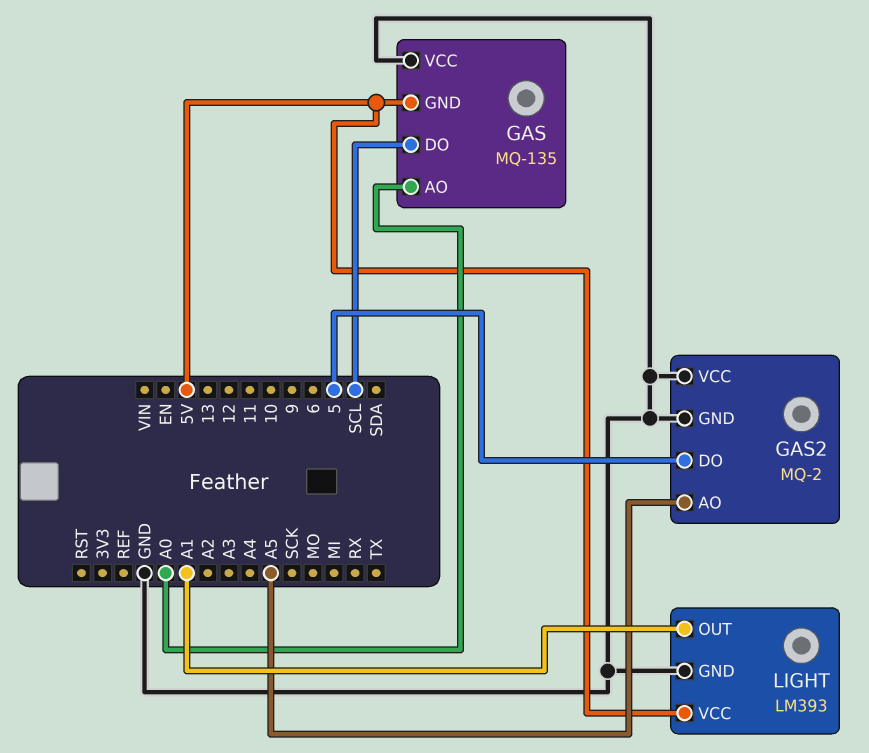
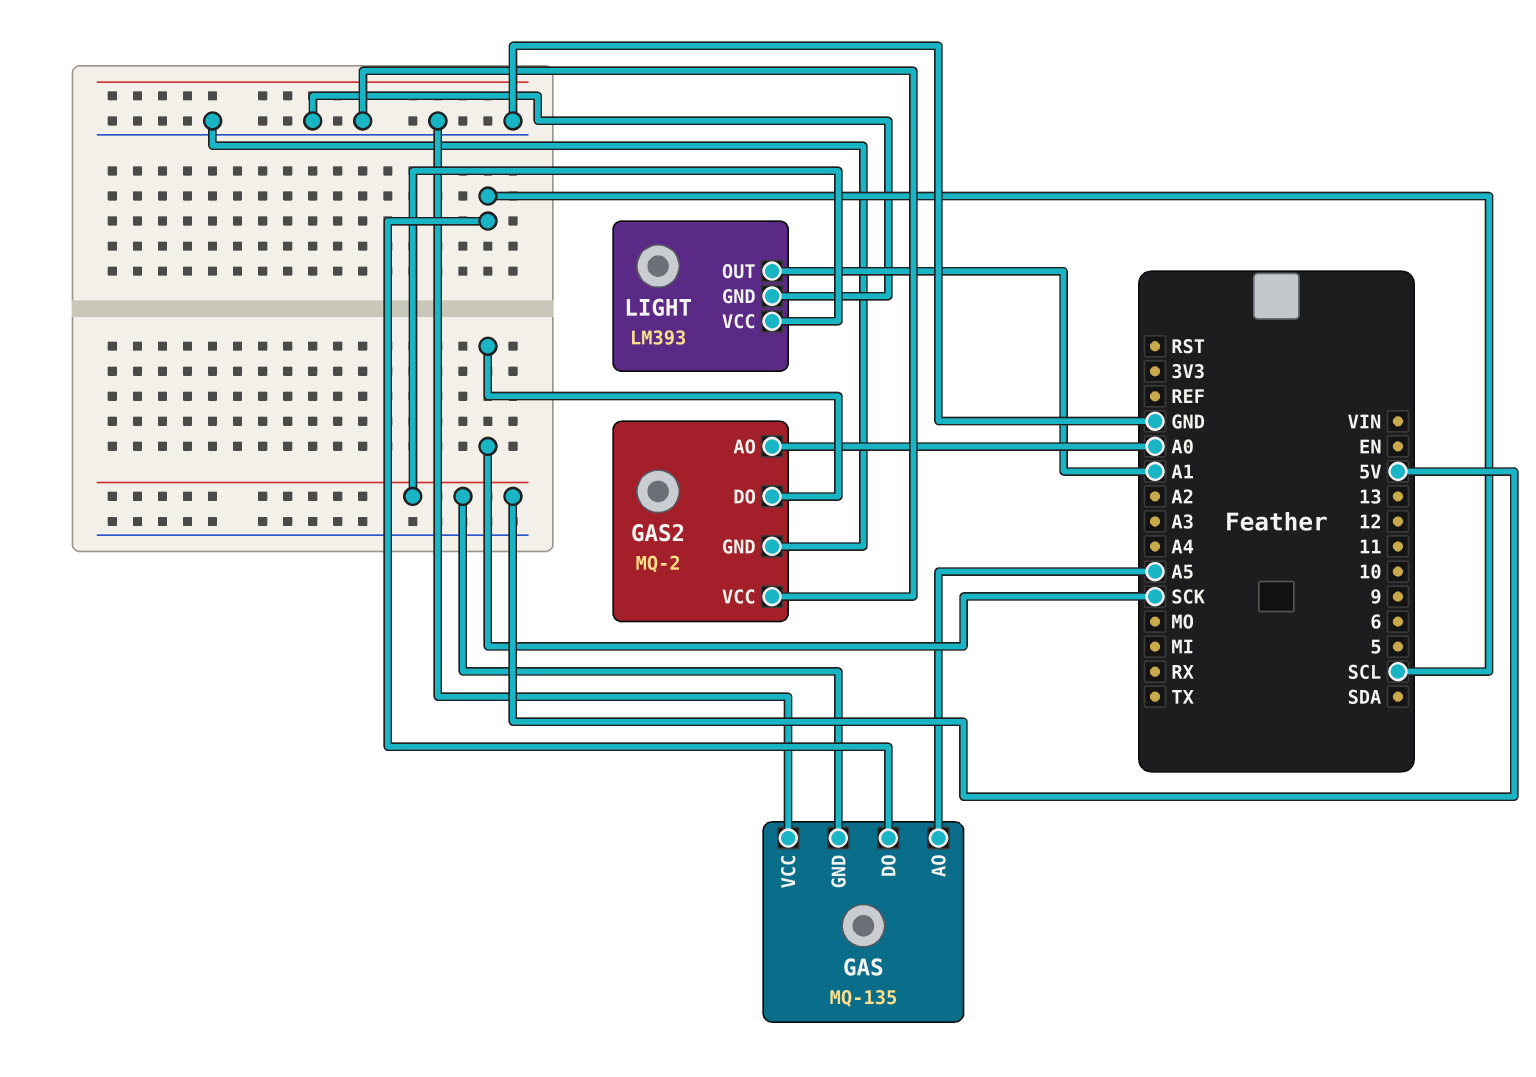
GAS pin AO: A0 -> A5
GAS2 pin AO: A5 -> A0
GAS2 pin DO: 5 -> SCK

